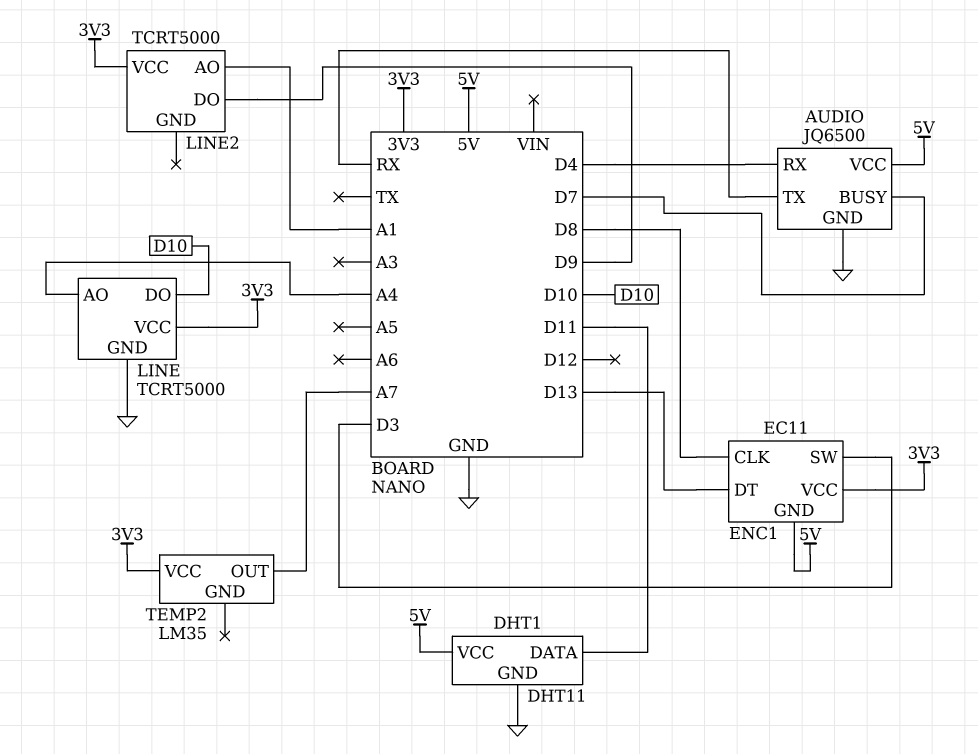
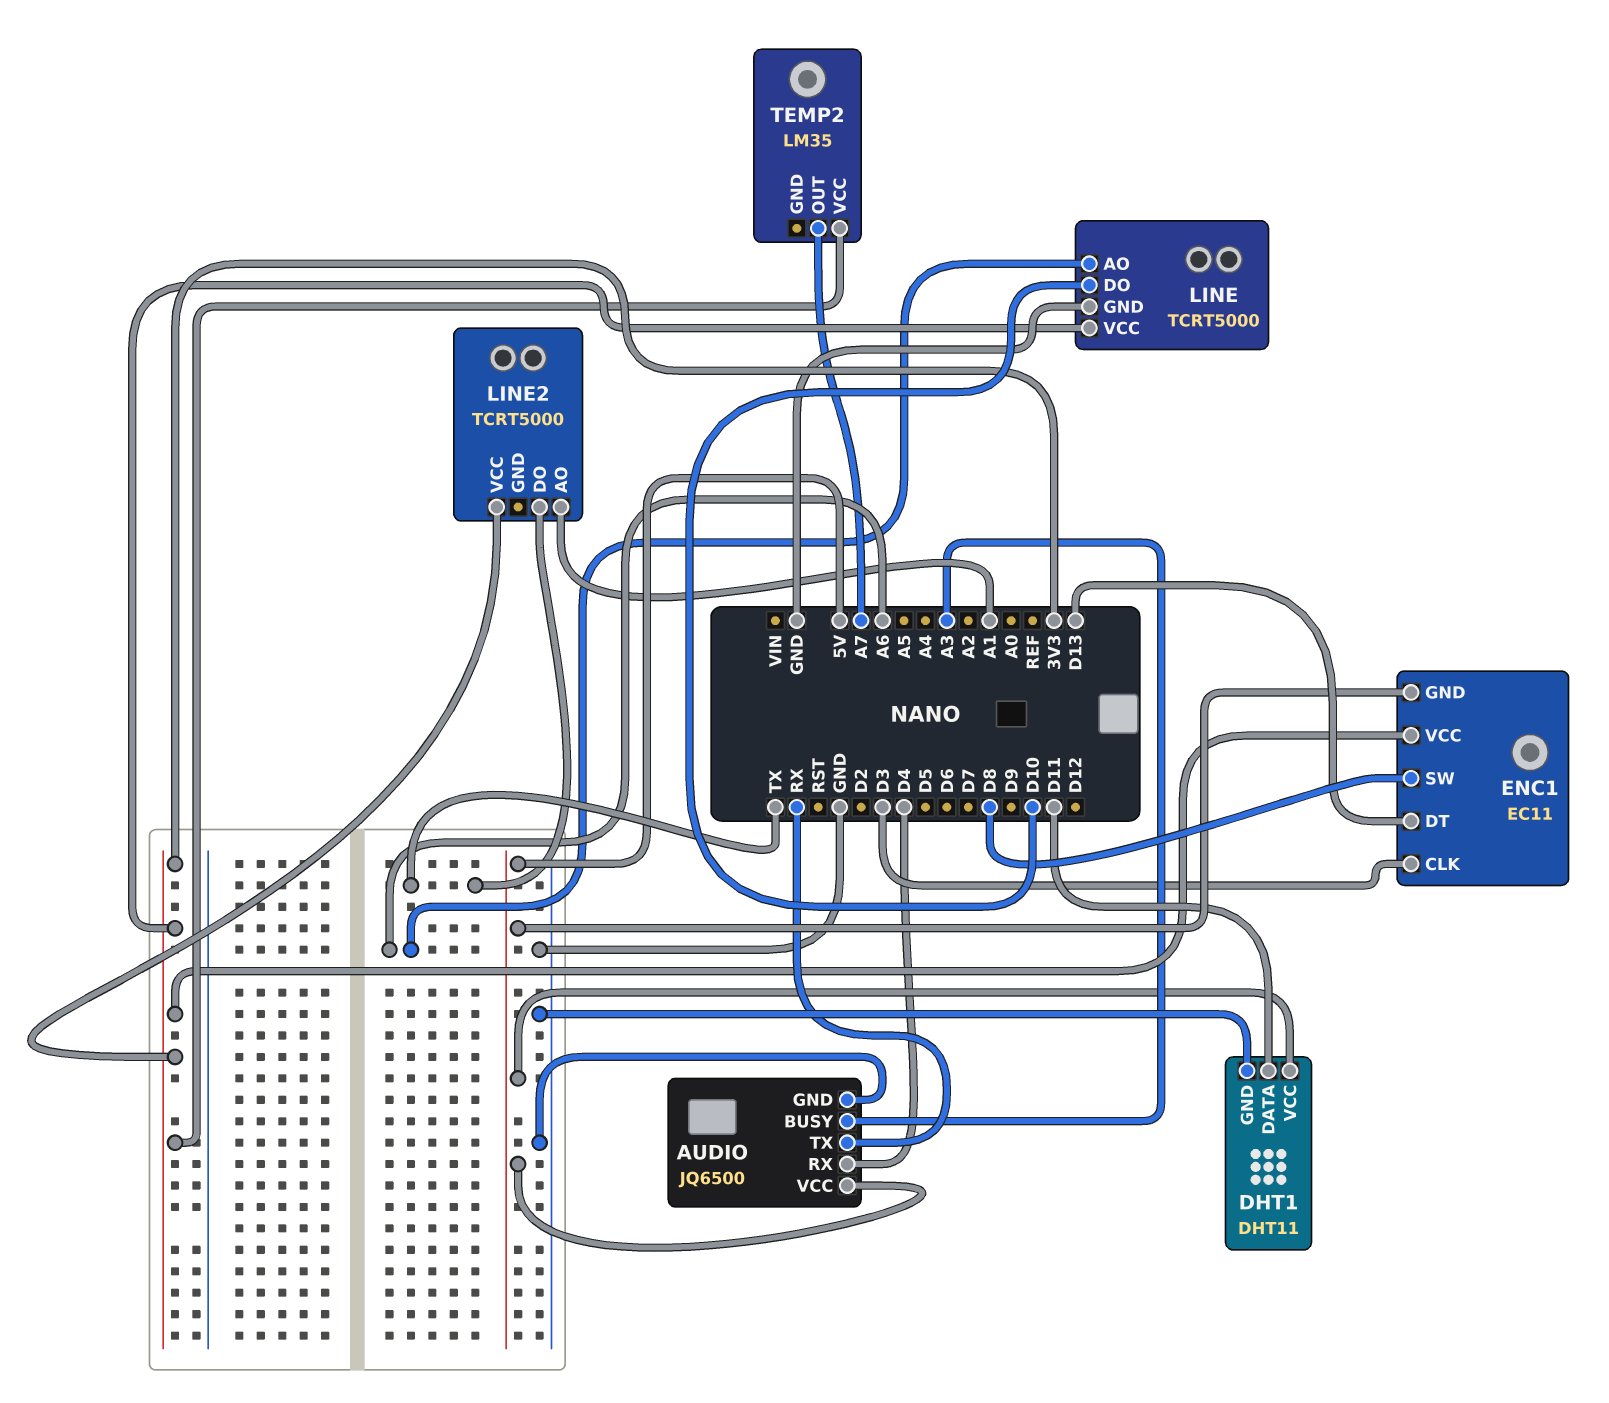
AUDIO pin BUSY: D7 -> A3
ENC1 pin CLK: D8 -> D3
ENC1 pin SW: D3 -> D8
LINE pin AO: A4 -> A6
LINE2 pin DO: D9 -> TX

